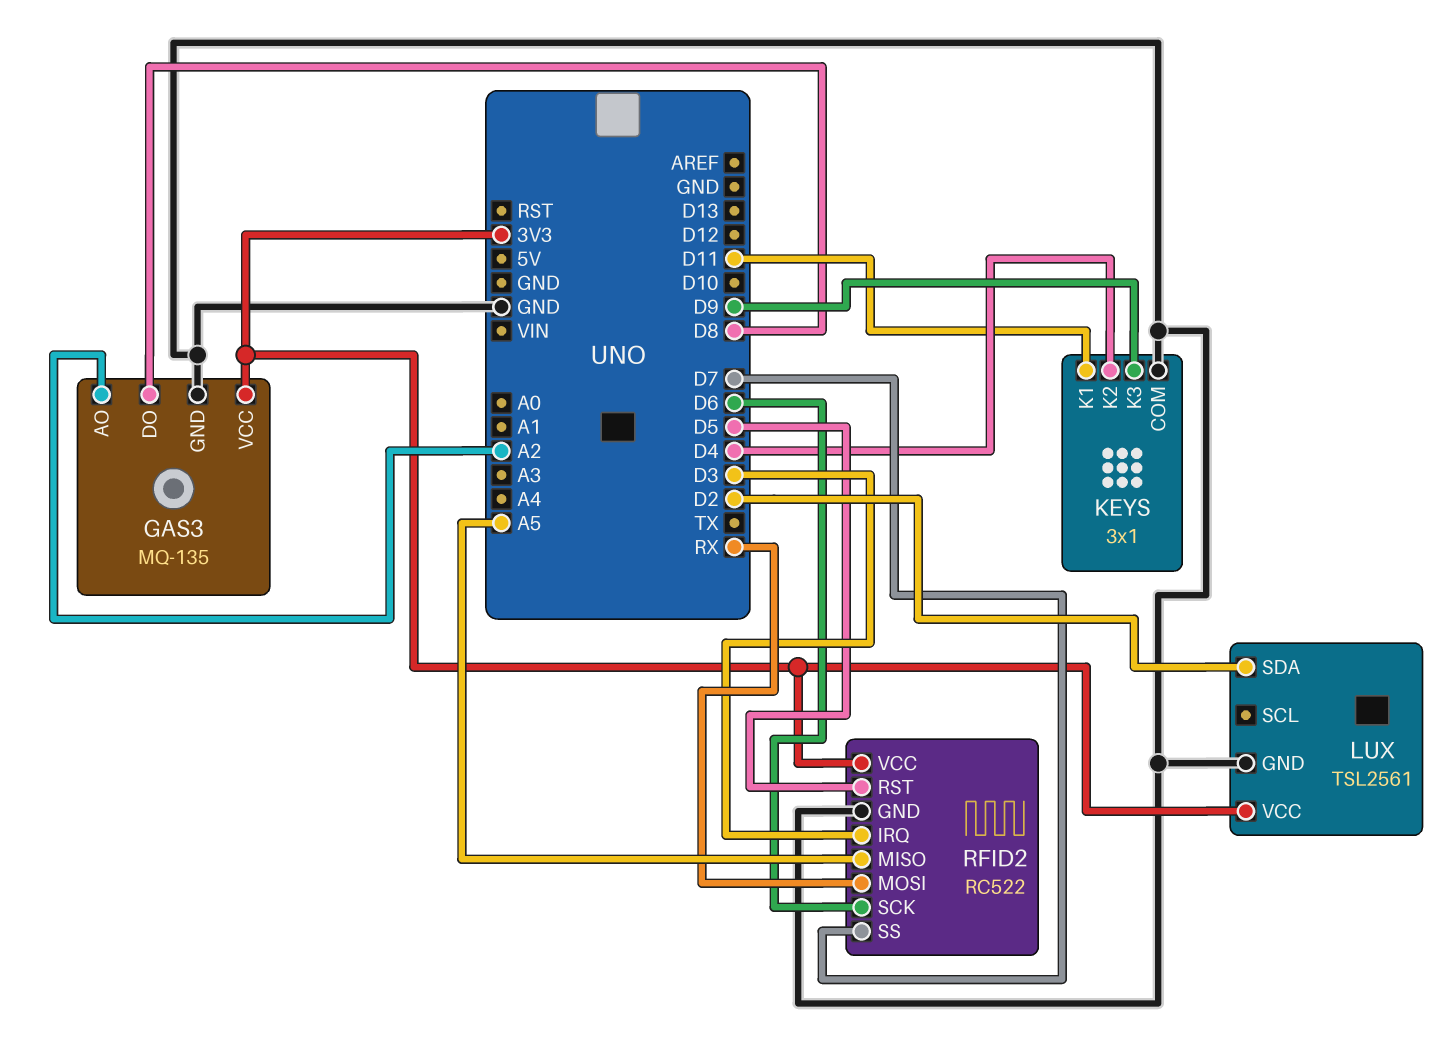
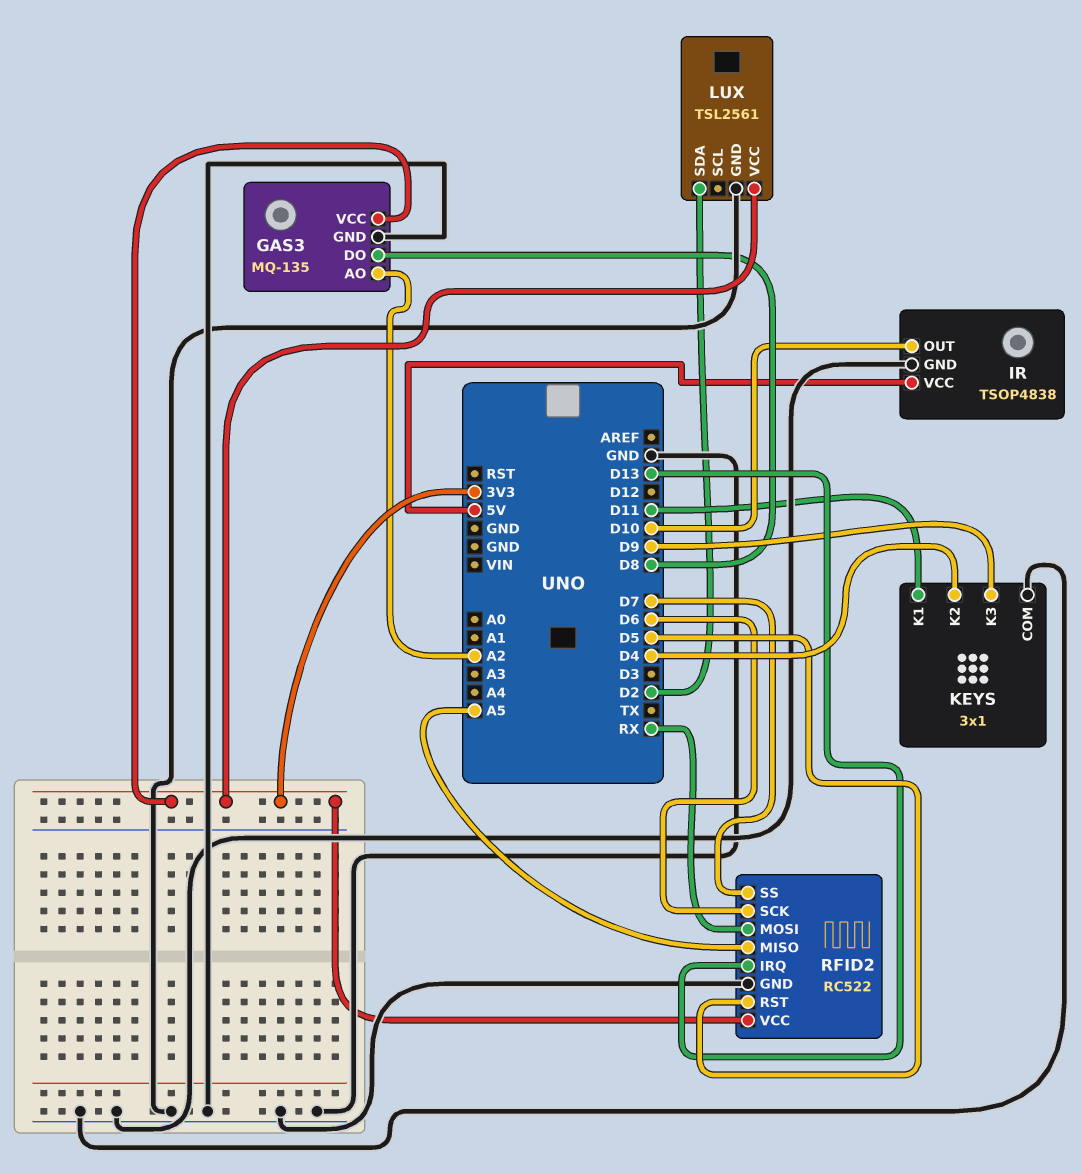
IR: none -> TSOP4838
IR pin GND: none -> GND
IR pin OUT: none -> D10
IR pin VCC: none -> 5V
RFID2 pin IRQ: D3 -> D13

